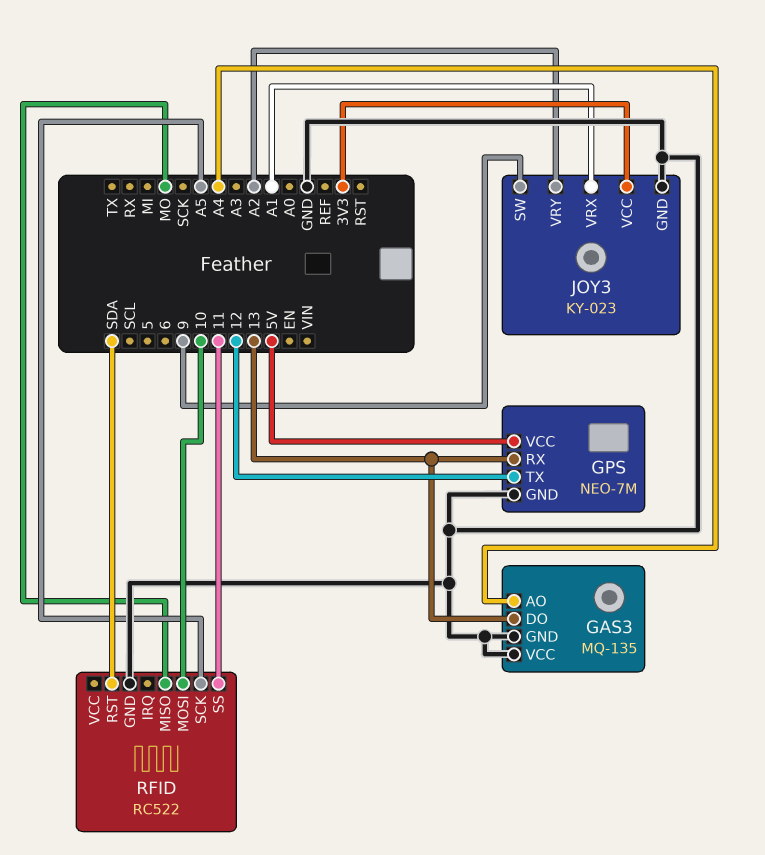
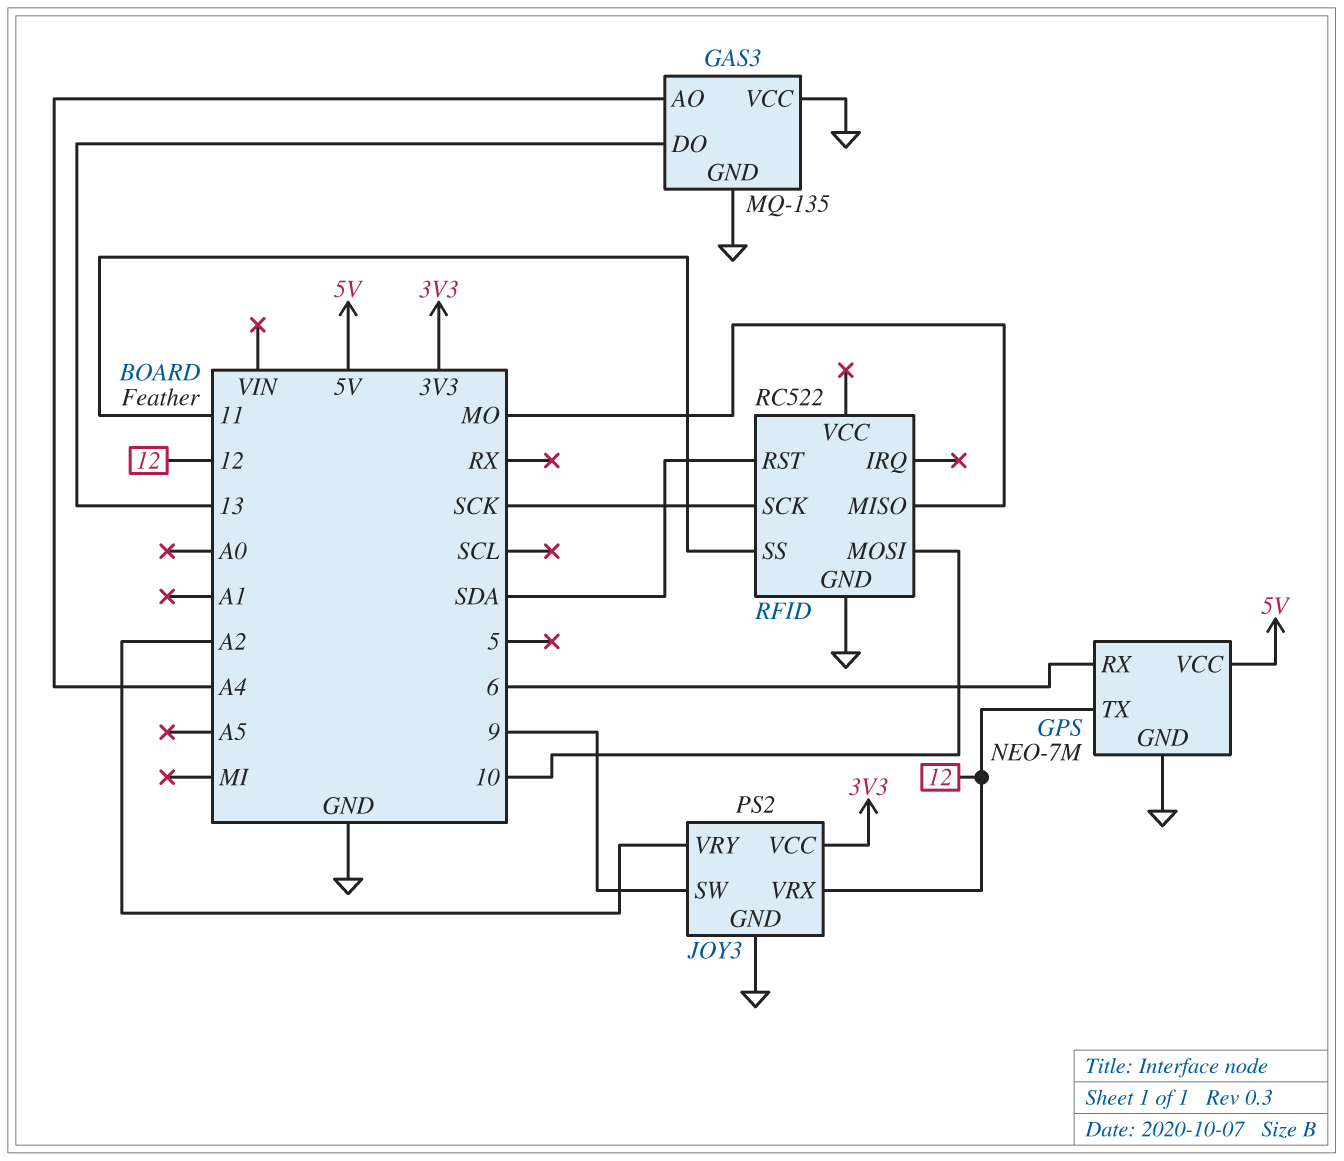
GPS pin RX: 13 -> 6
JOY3: KY-023 -> PS2
JOY3 pin VRX: A1 -> 12
RFID pin SCK: A5 -> SCK

